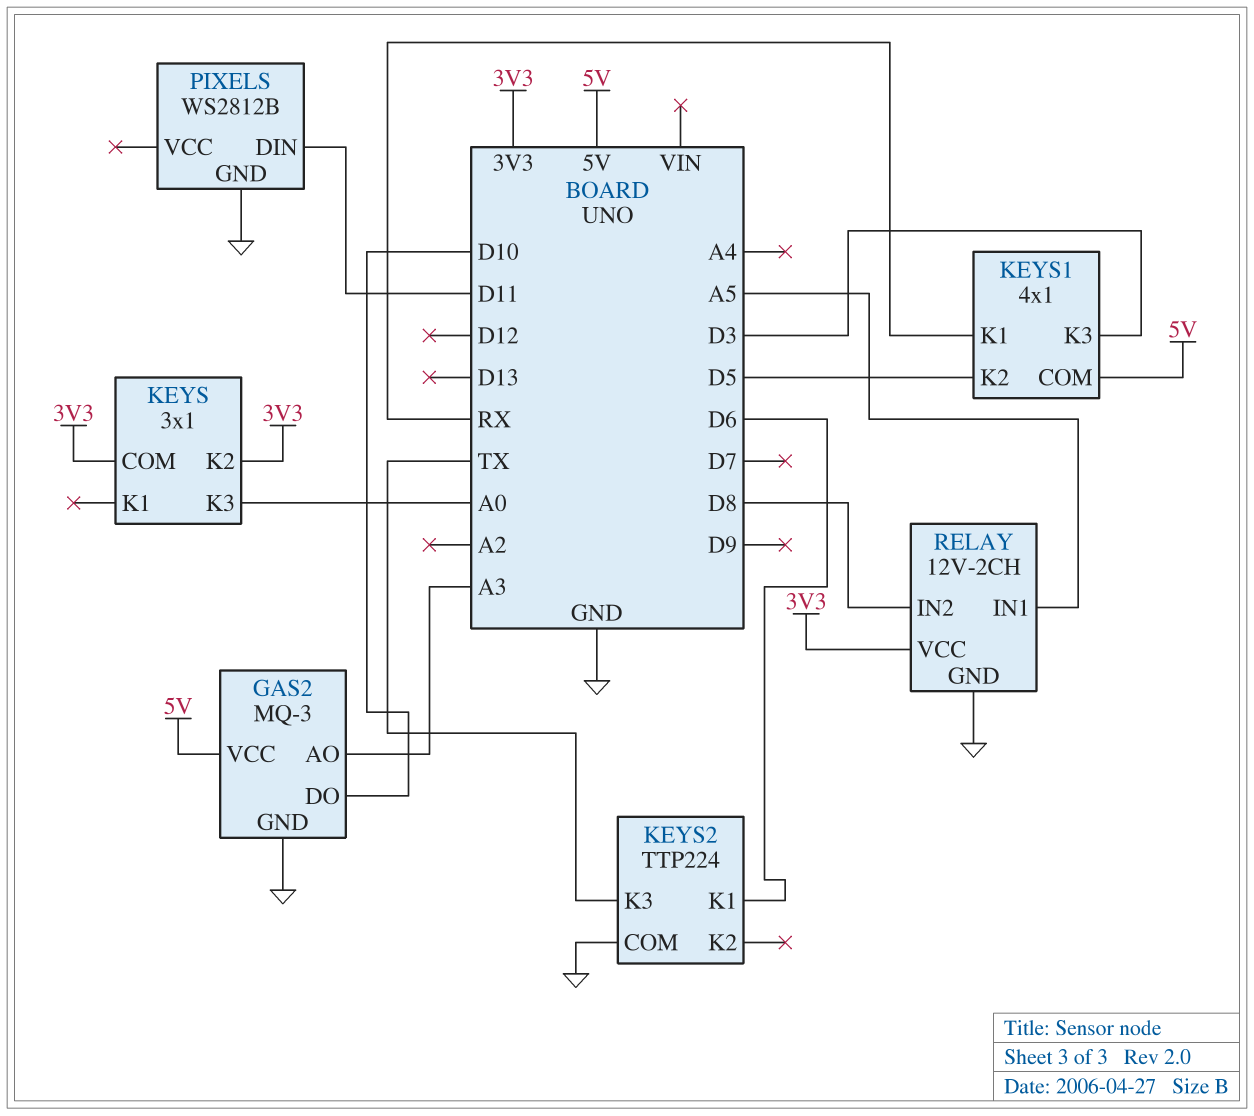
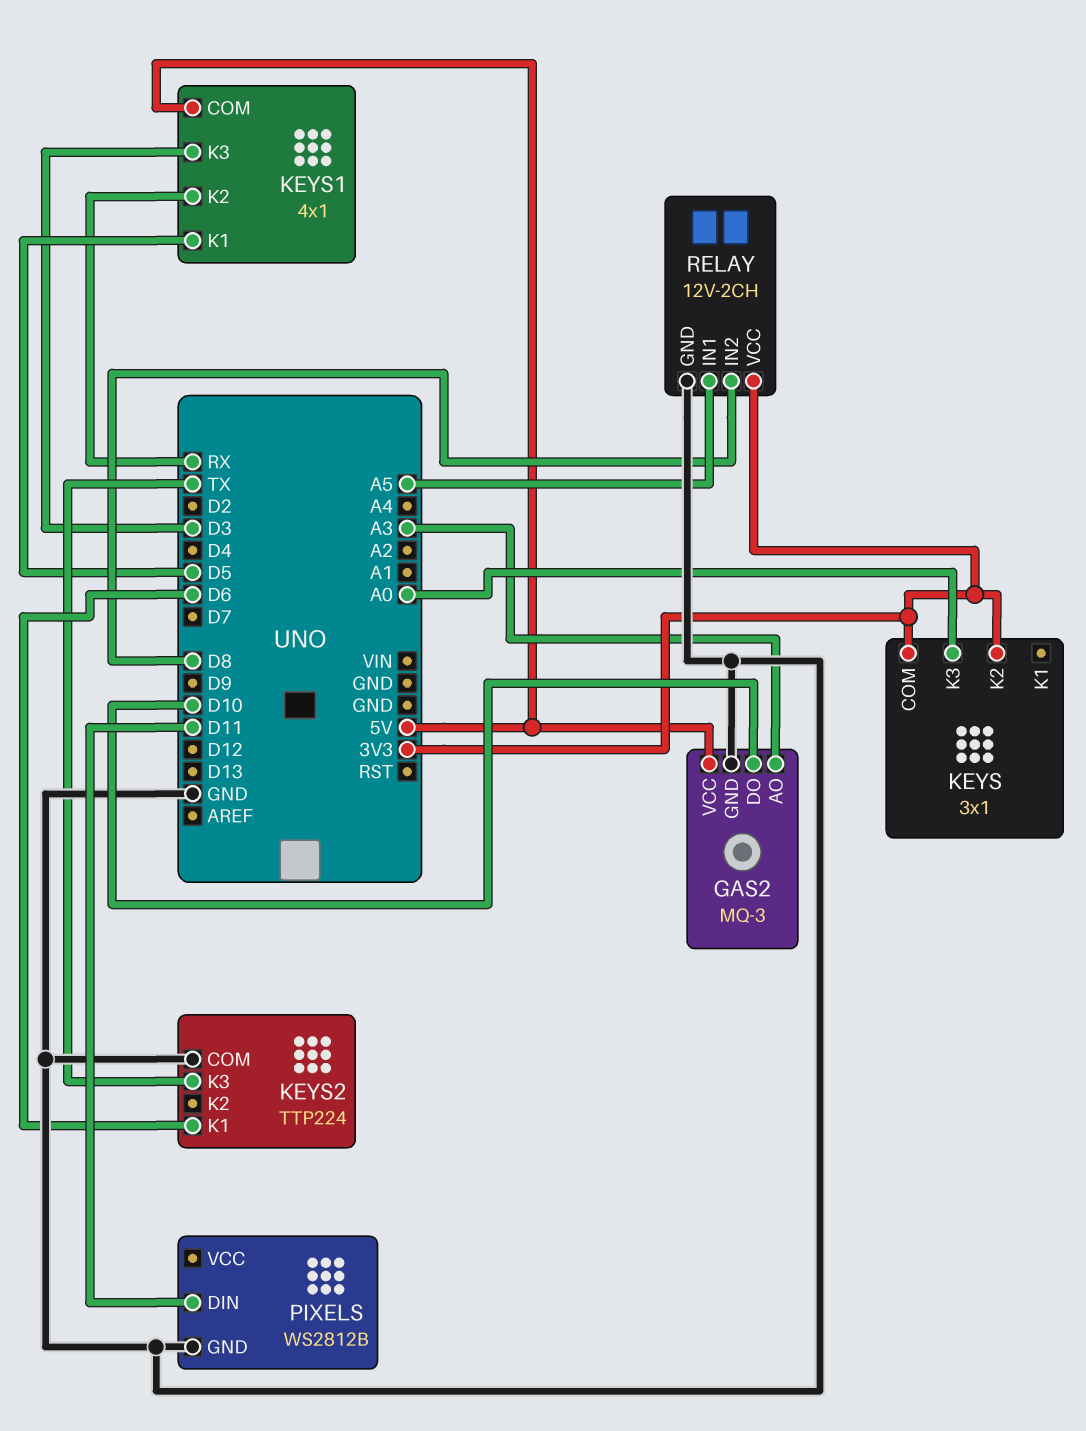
KEYS1 pin K1: RX -> D5
KEYS1 pin K2: D5 -> RX

